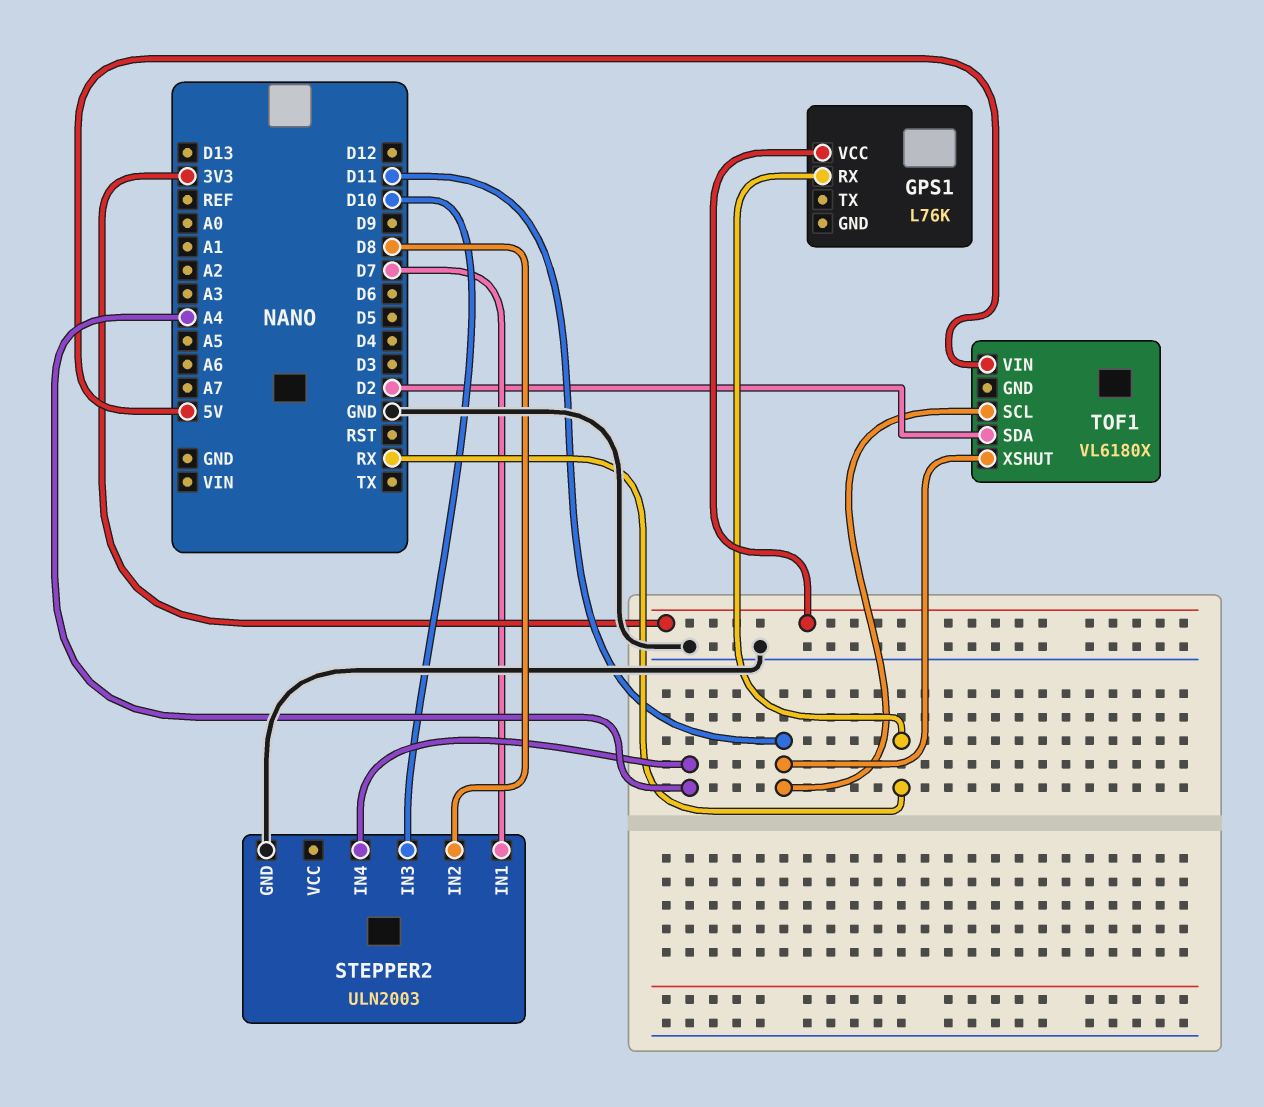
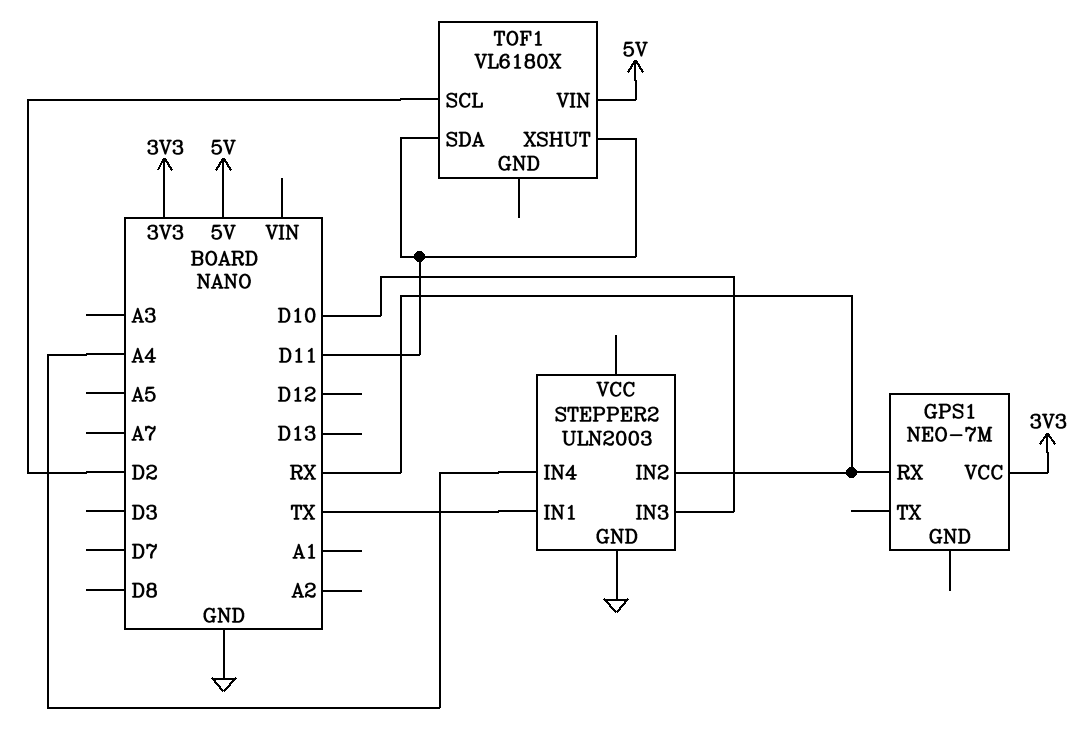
GPS1: L76K -> NEO-7M
STEPPER2 pin IN1: D7 -> TX
STEPPER2 pin IN2: D8 -> RX
TOF1 pin SCL: D11 -> D2
TOF1 pin SDA: D2 -> D11

